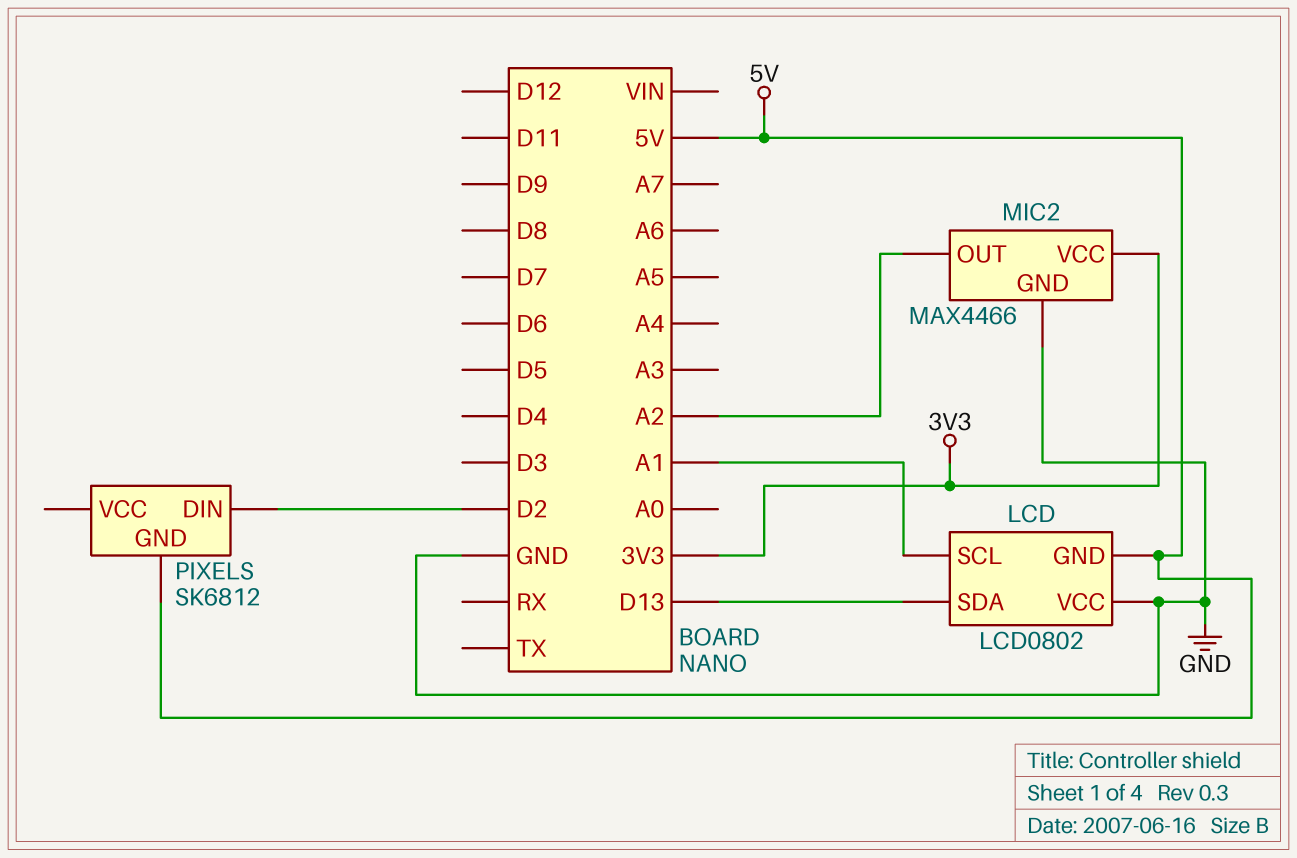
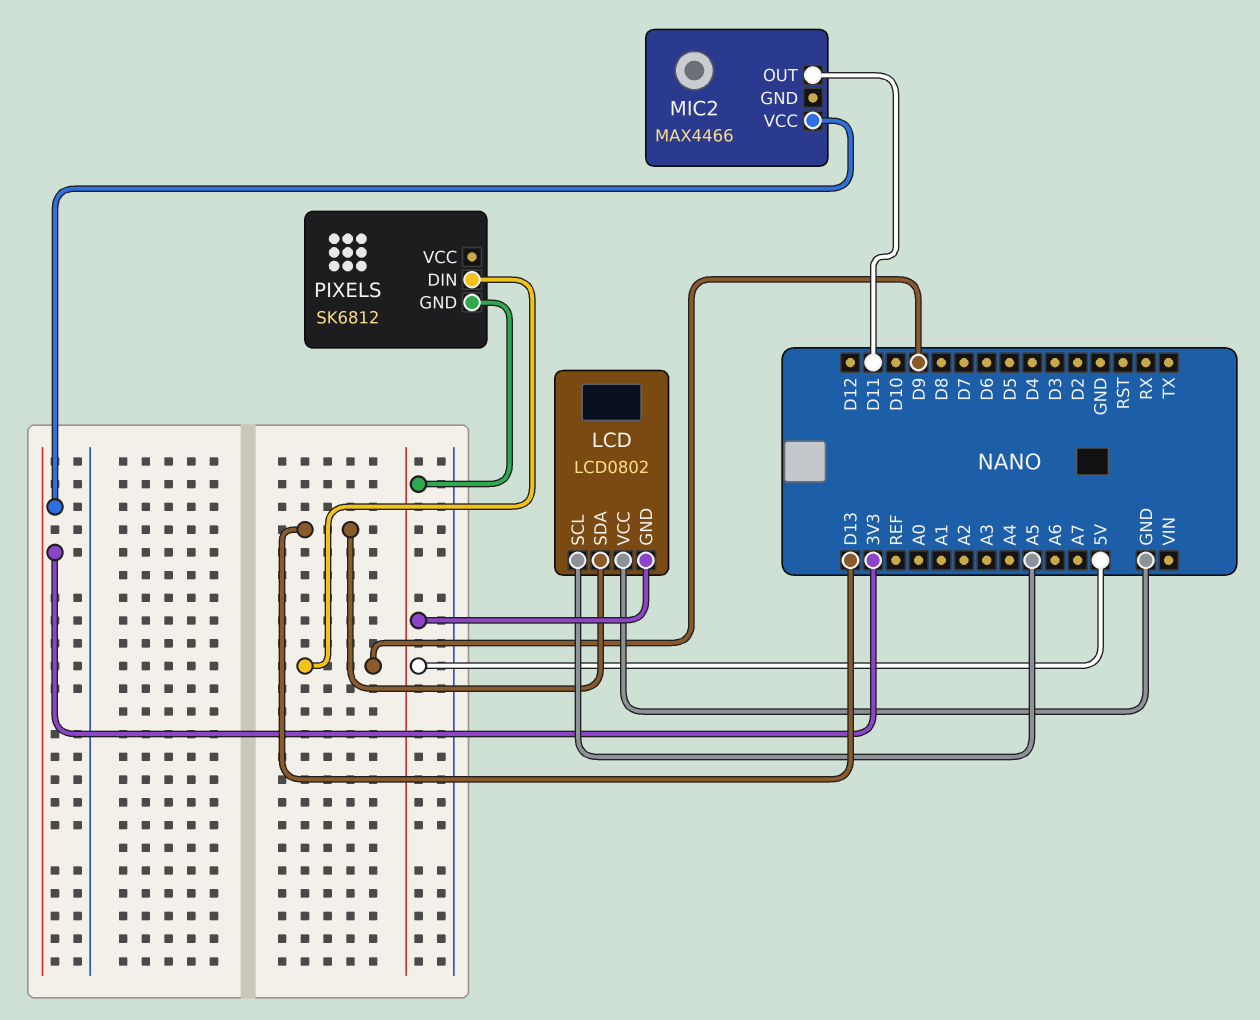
LCD pin SCL: A1 -> A5
MIC2 pin GND: GND -> none
MIC2 pin OUT: A2 -> D11
PIXELS pin DIN: D2 -> D9

